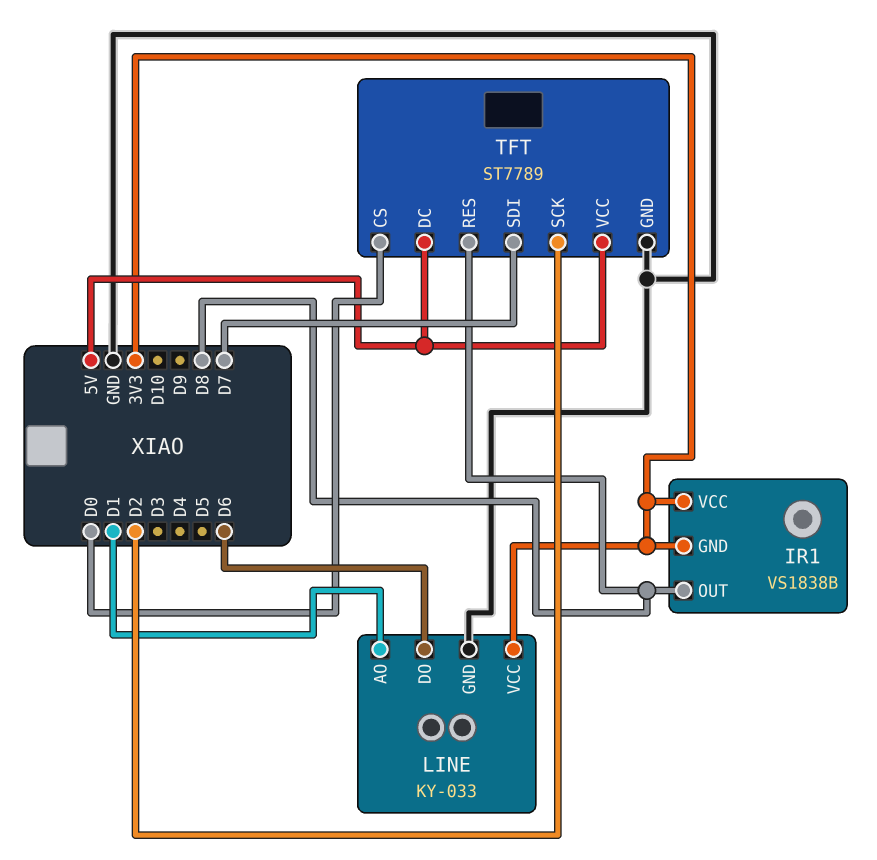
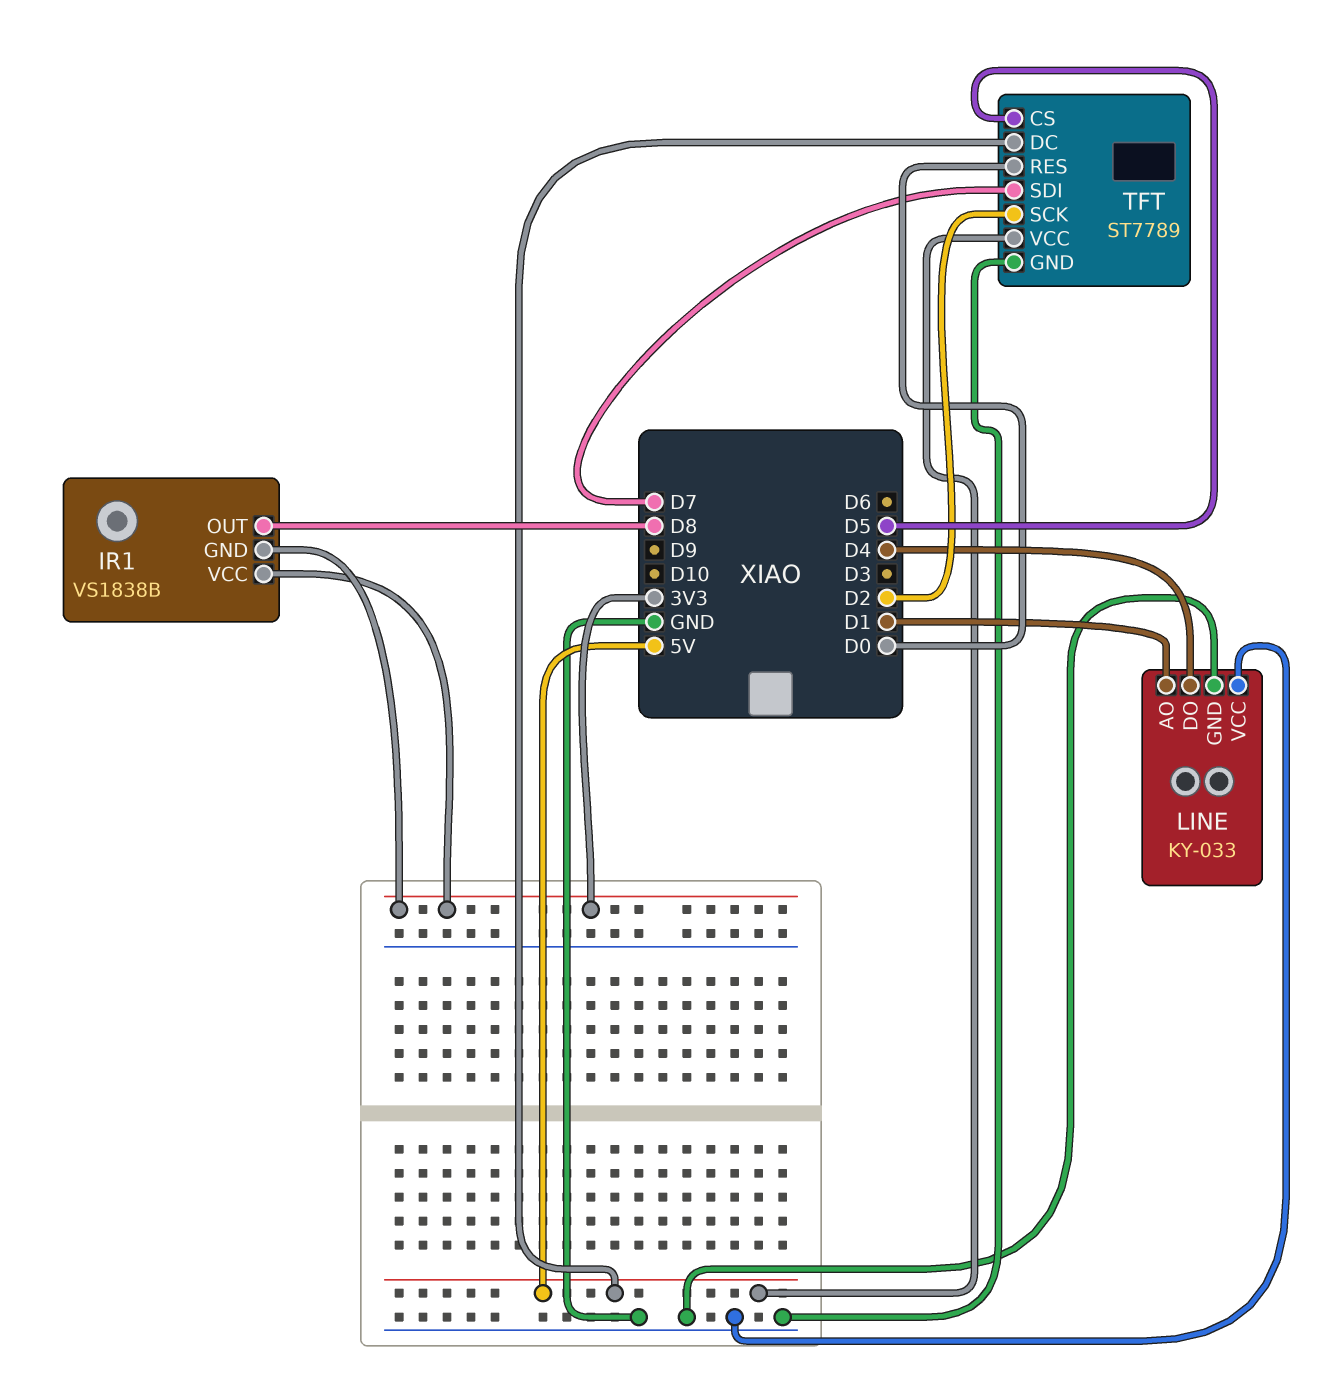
LINE pin DO: D6 -> D4
LINE pin VCC: 3V3 -> GND
TFT pin CS: D0 -> D5
TFT pin RES: D8 -> D0

